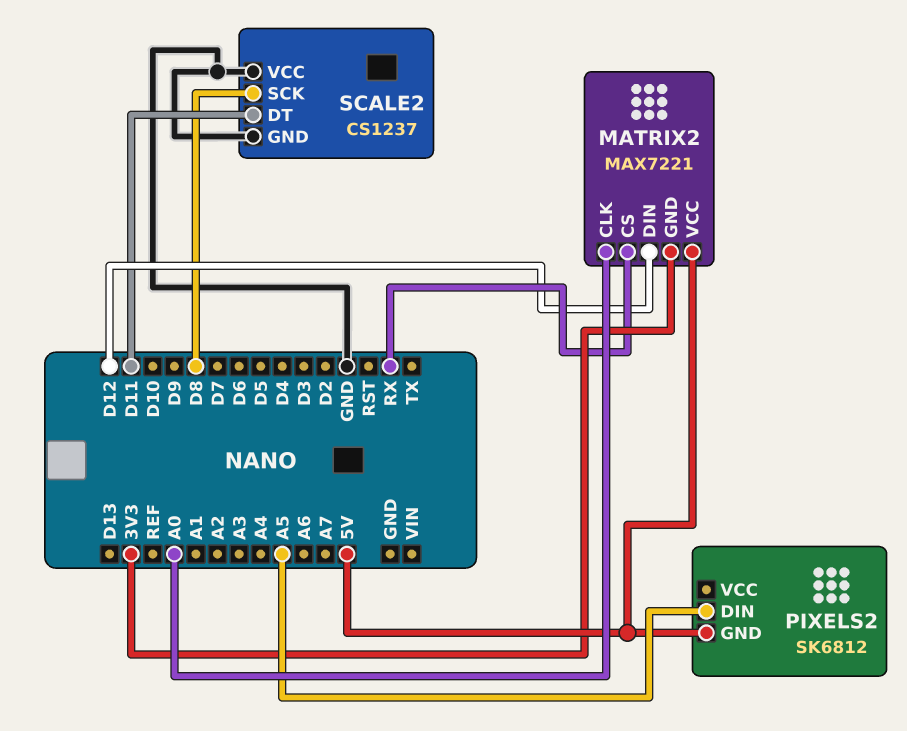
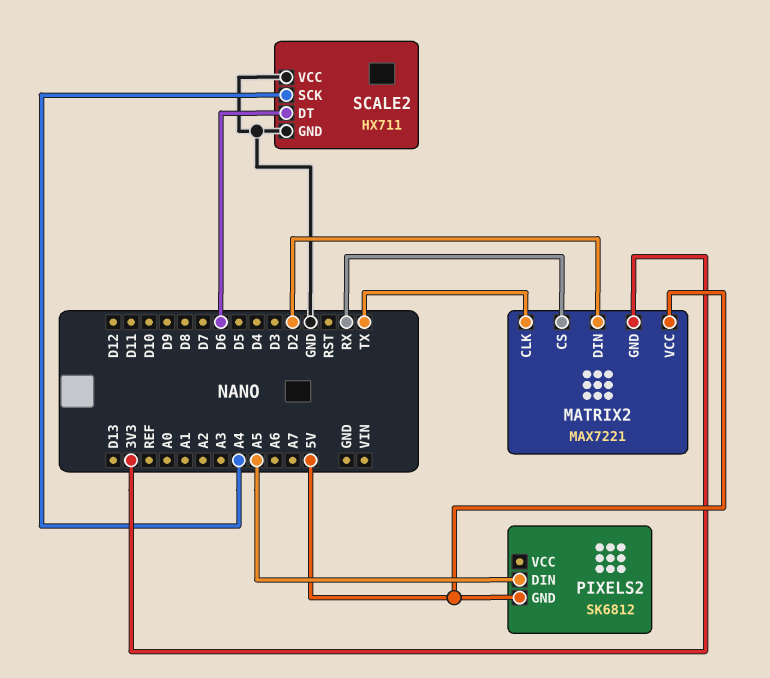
MATRIX2 pin CLK: A0 -> TX
MATRIX2 pin DIN: D12 -> D2
SCALE2: CS1237 -> HX711
SCALE2 pin DT: D11 -> D6
SCALE2 pin SCK: D8 -> A4

